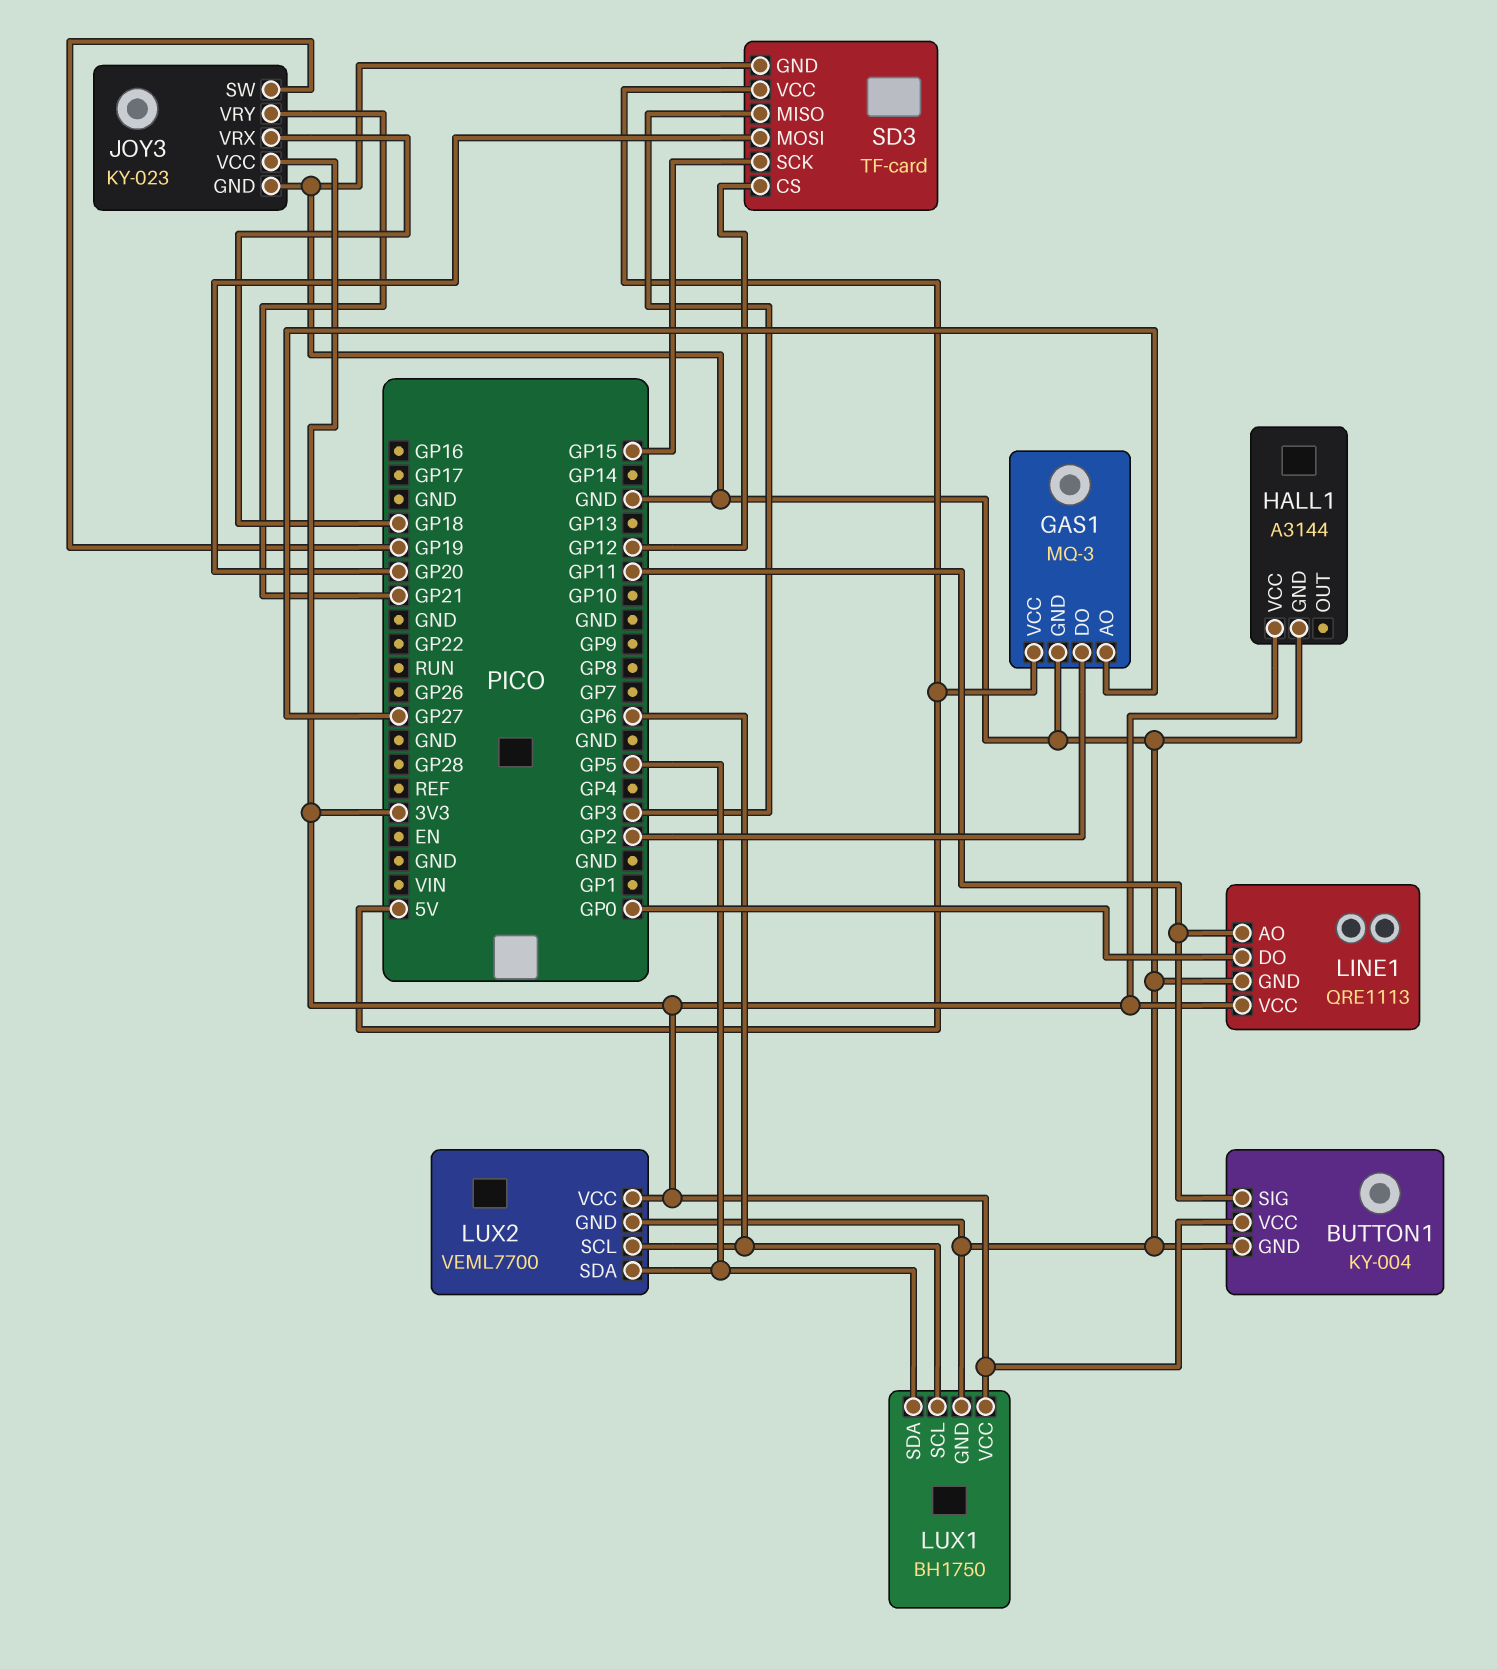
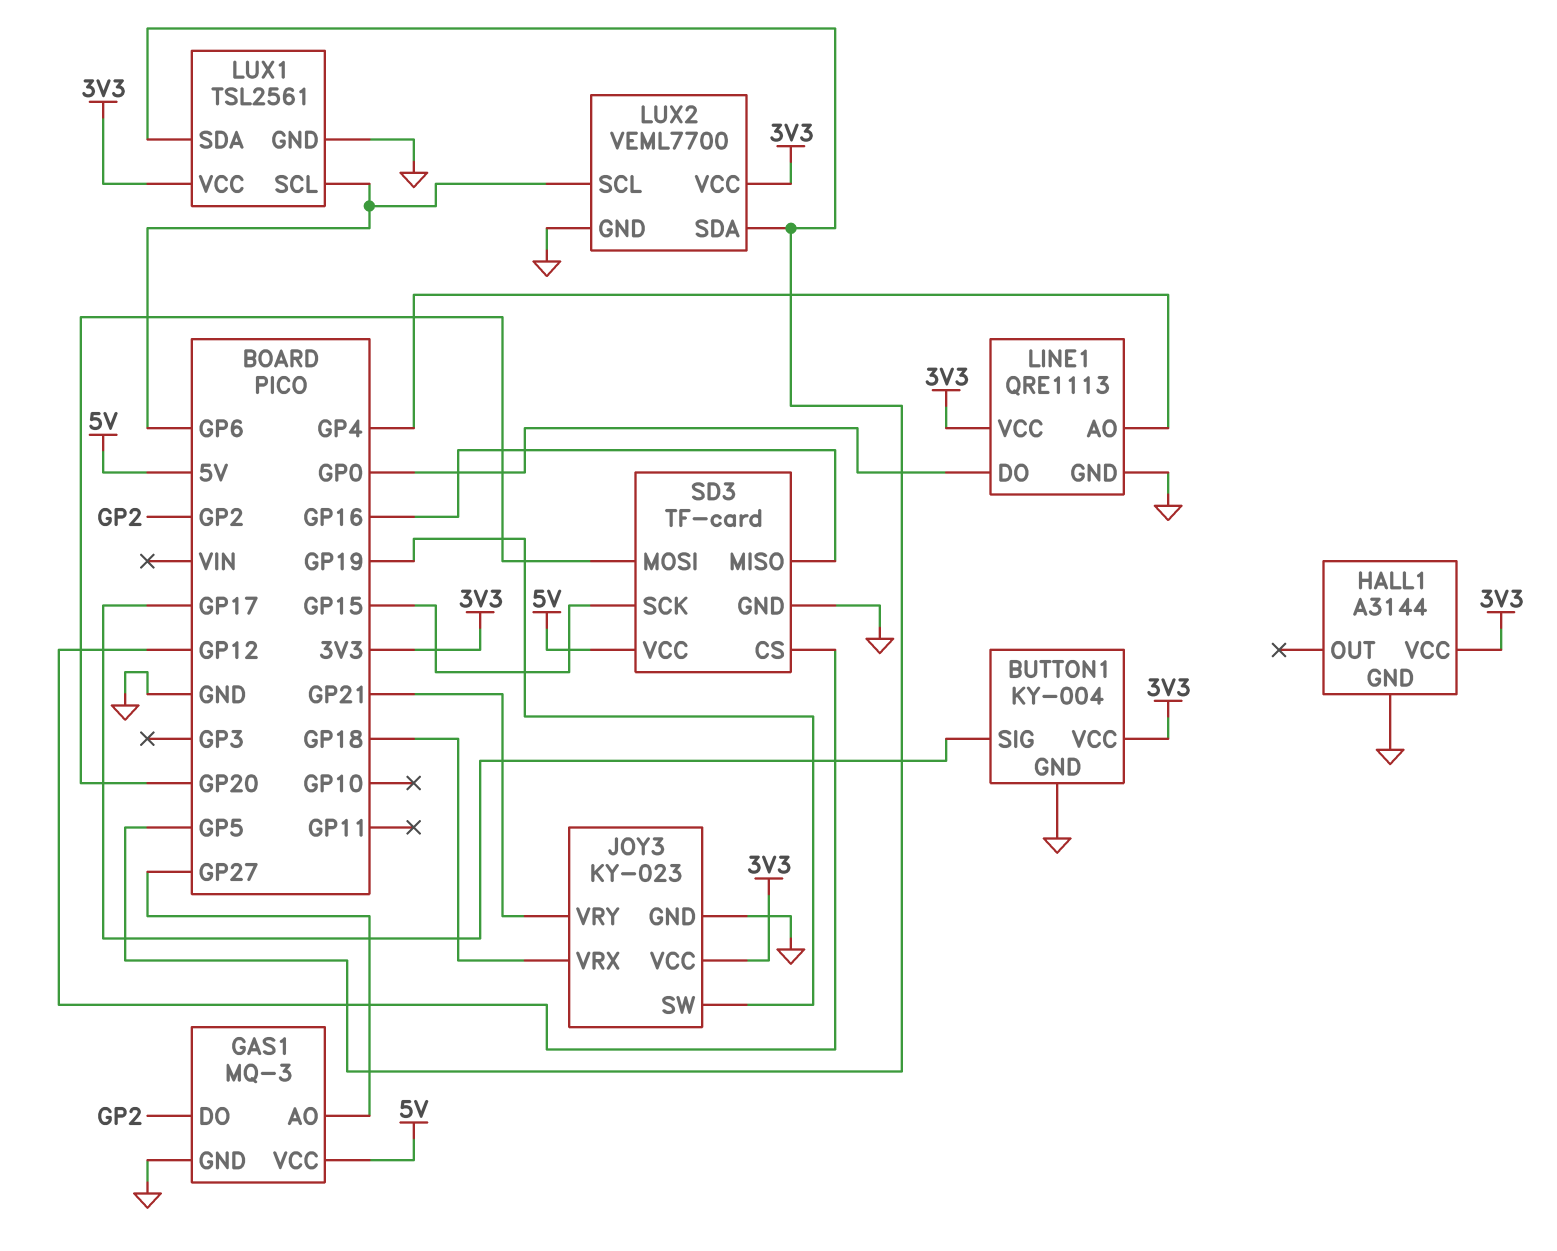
BUTTON1 pin SIG: GP11 -> GP17
LINE1 pin AO: GP11 -> GP4
LUX1: BH1750 -> TSL2561
SD3 pin MISO: GP3 -> GP16

